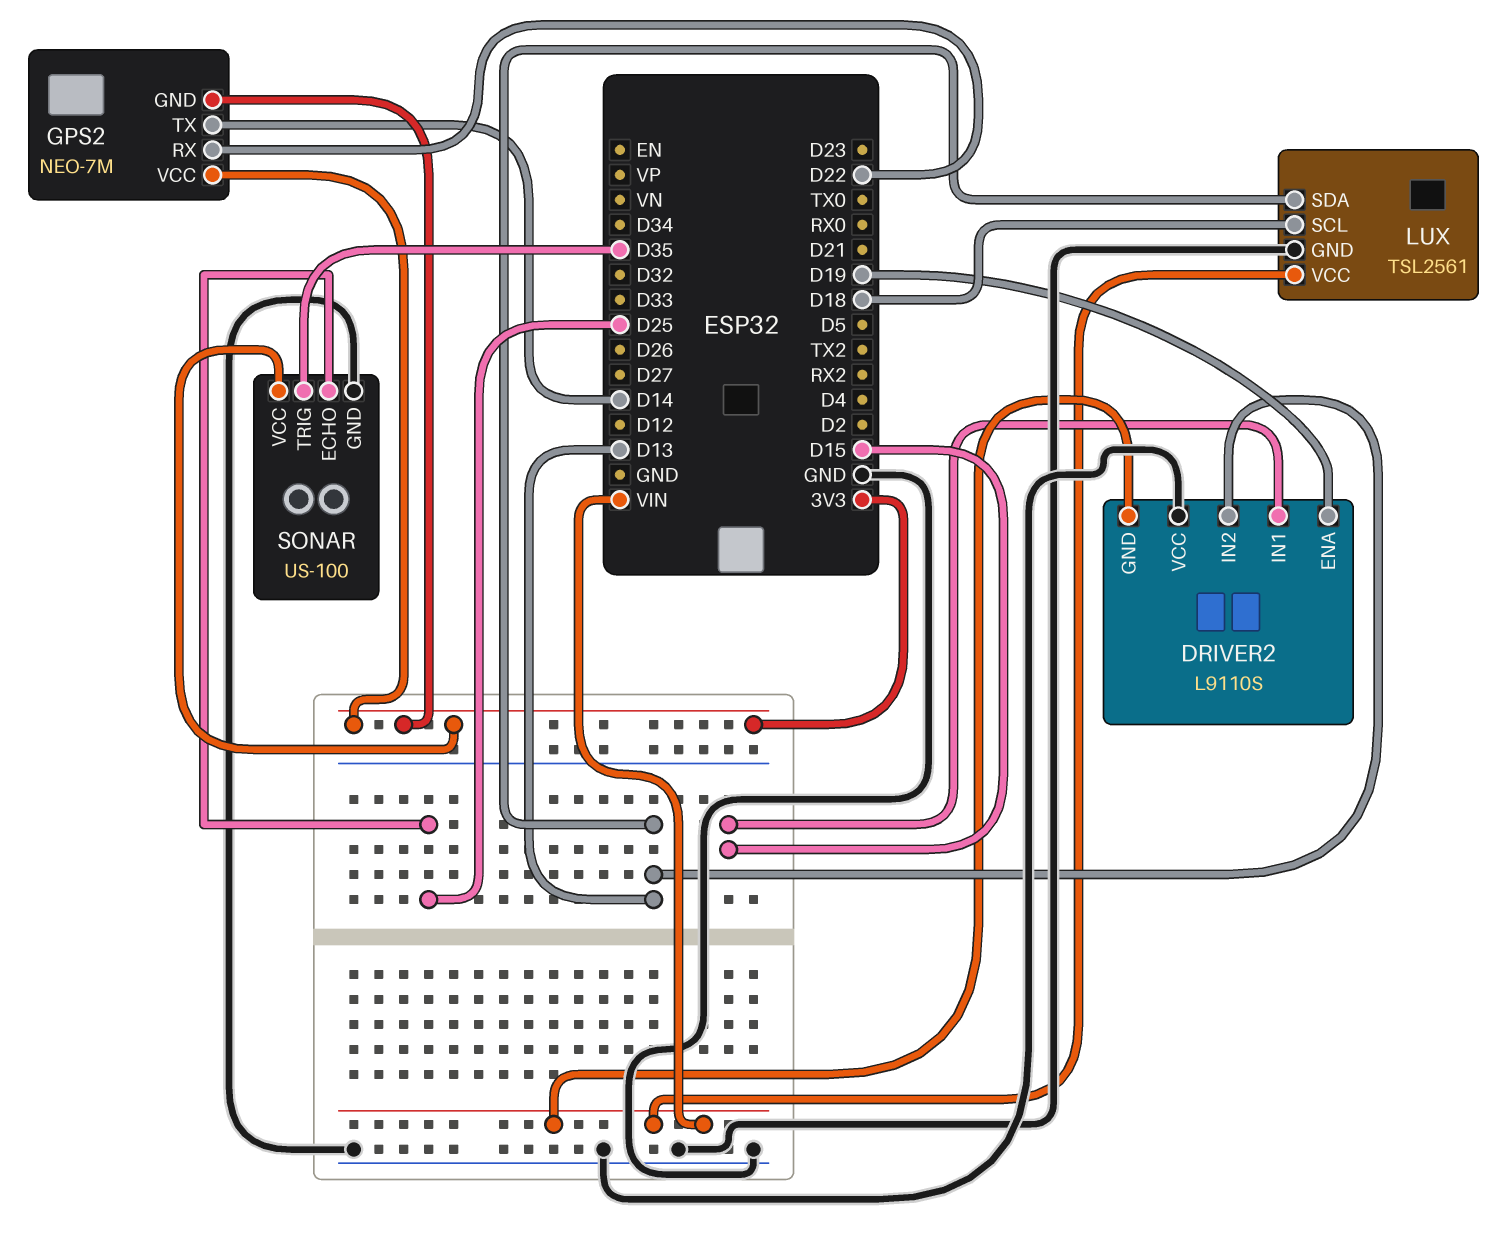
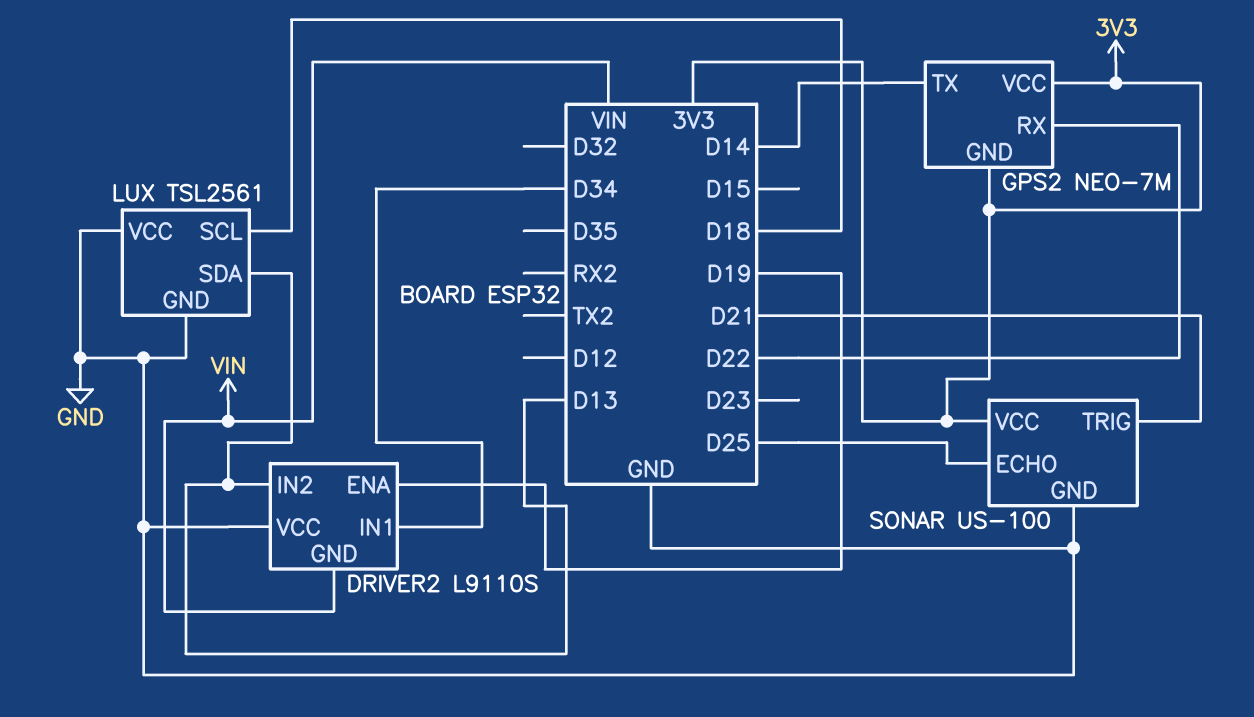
DRIVER2 pin IN1: D15 -> D34
LUX pin VCC: VIN -> GND
SONAR pin TRIG: D35 -> D21

